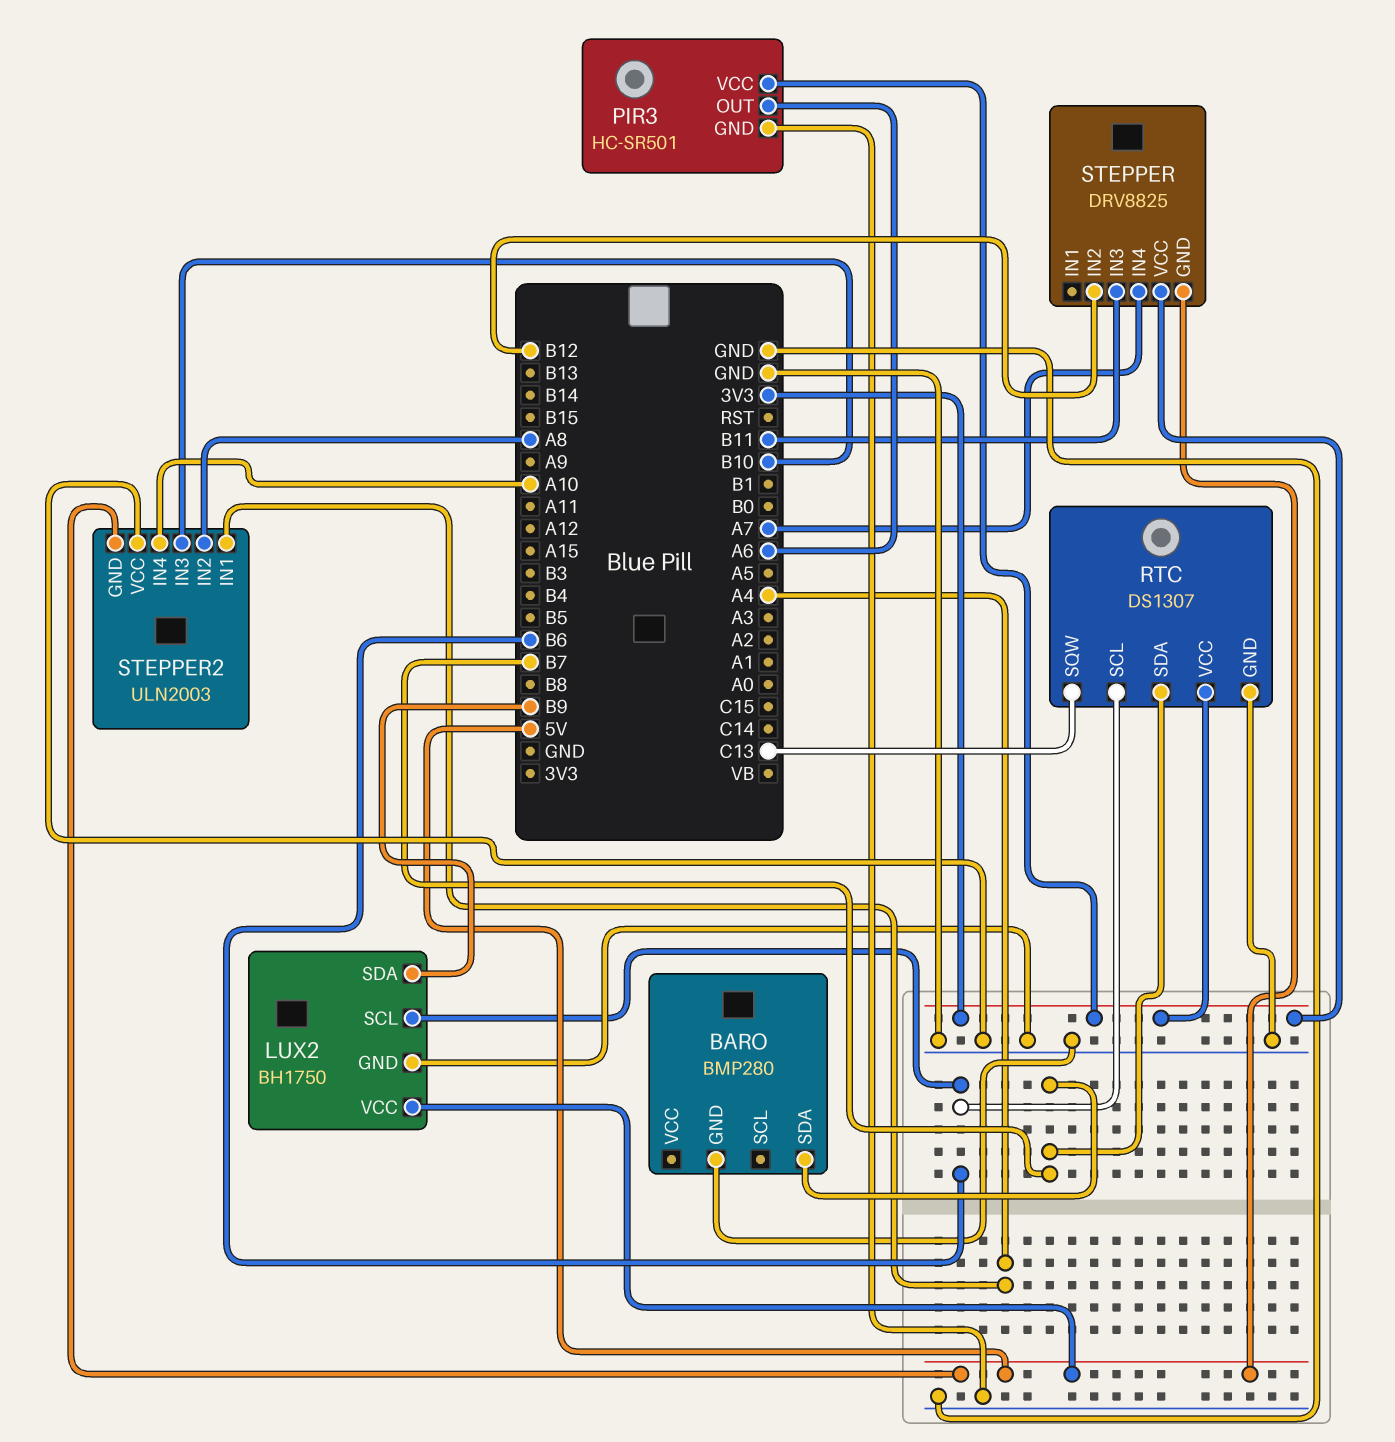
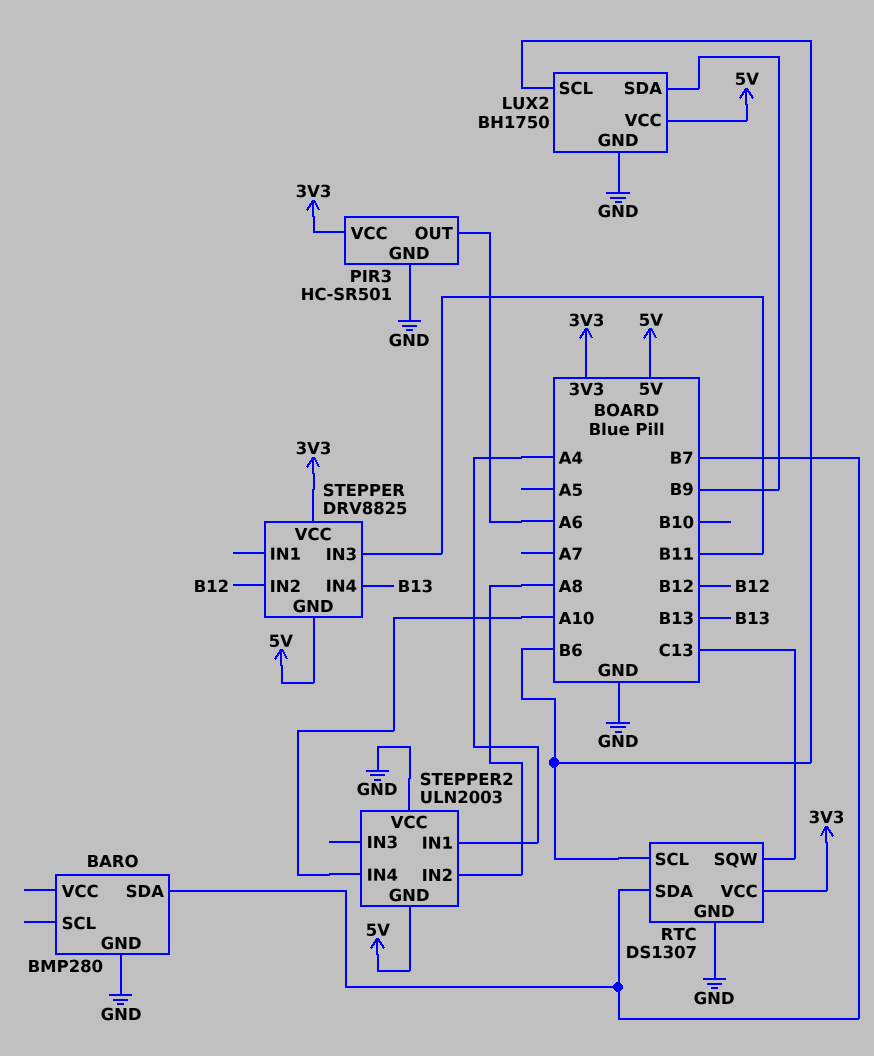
STEPPER pin IN4: A7 -> B13
STEPPER2 pin IN3: B10 -> none

